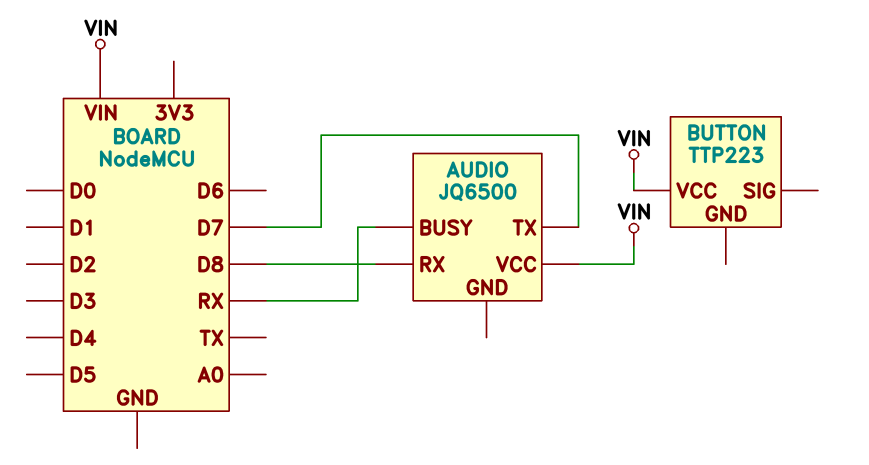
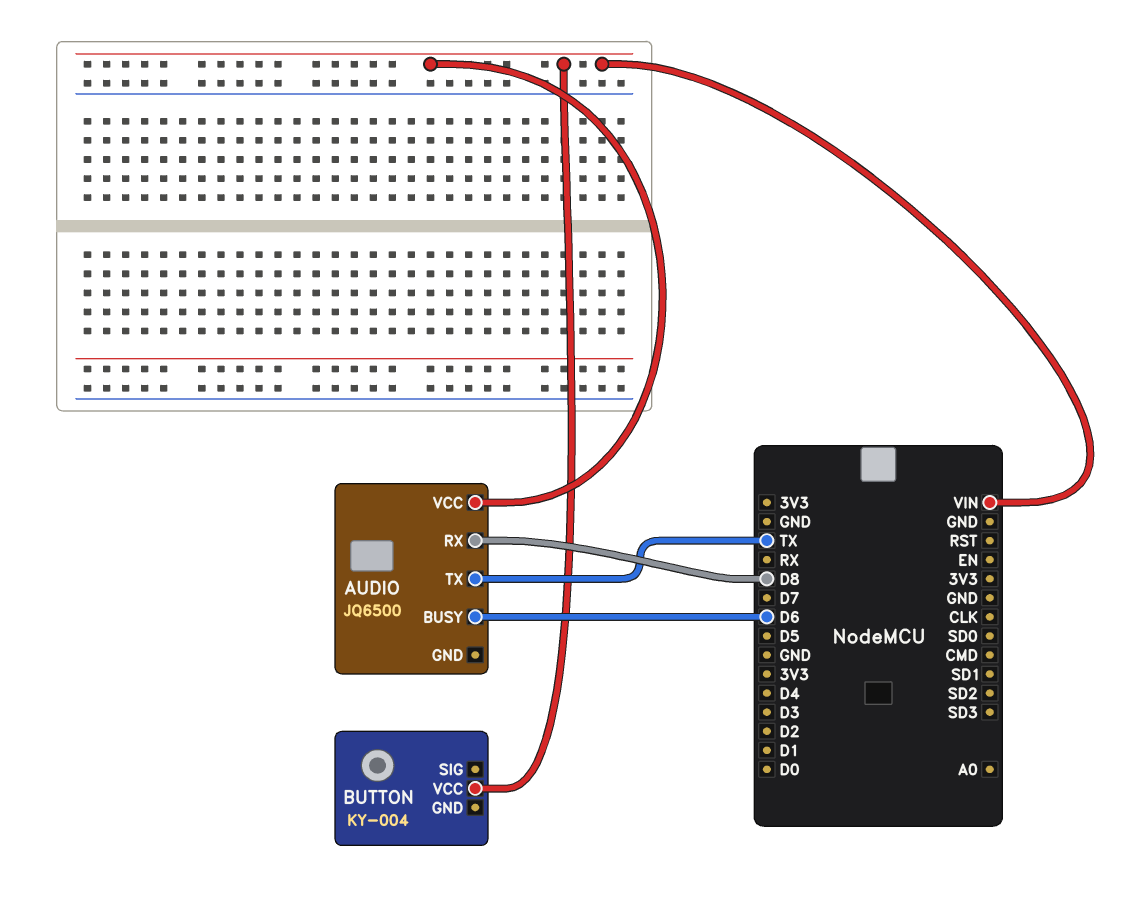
AUDIO pin BUSY: RX -> D6
AUDIO pin TX: D7 -> TX
BUTTON: TTP223 -> KY-004

